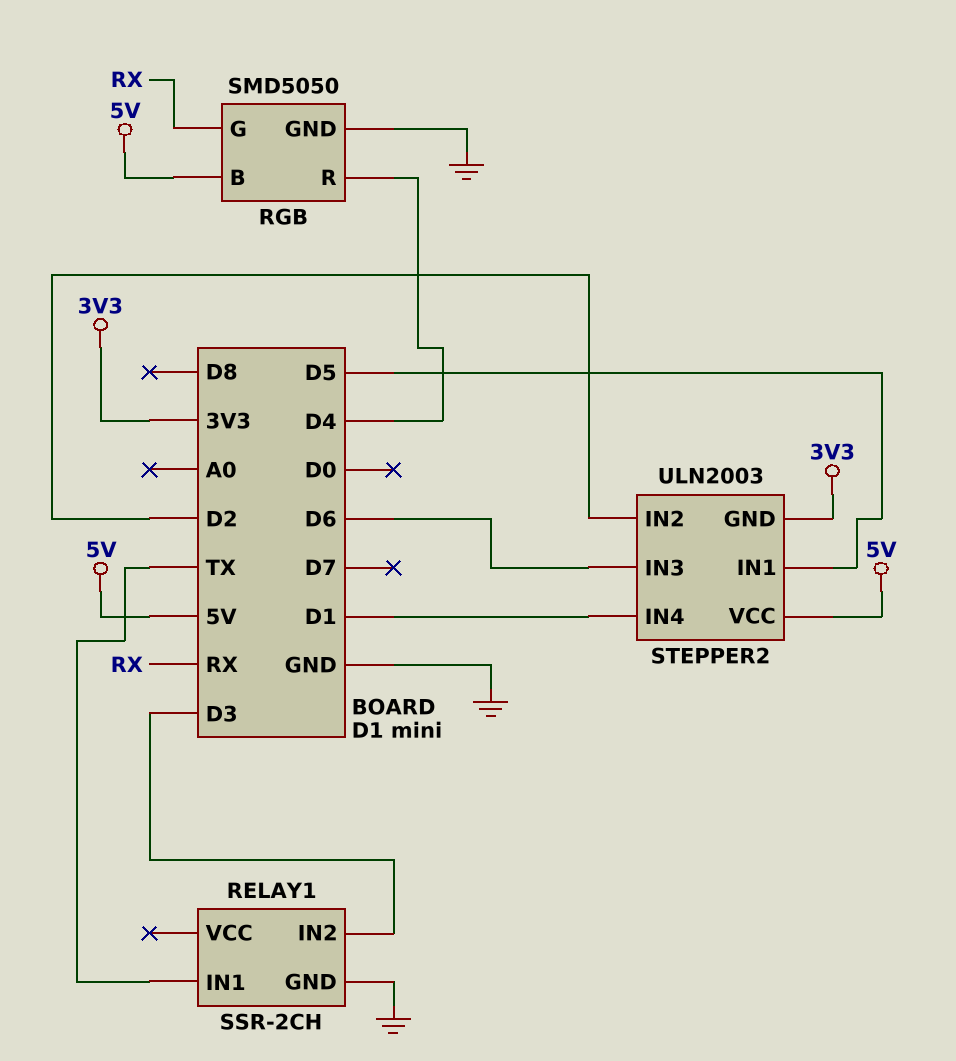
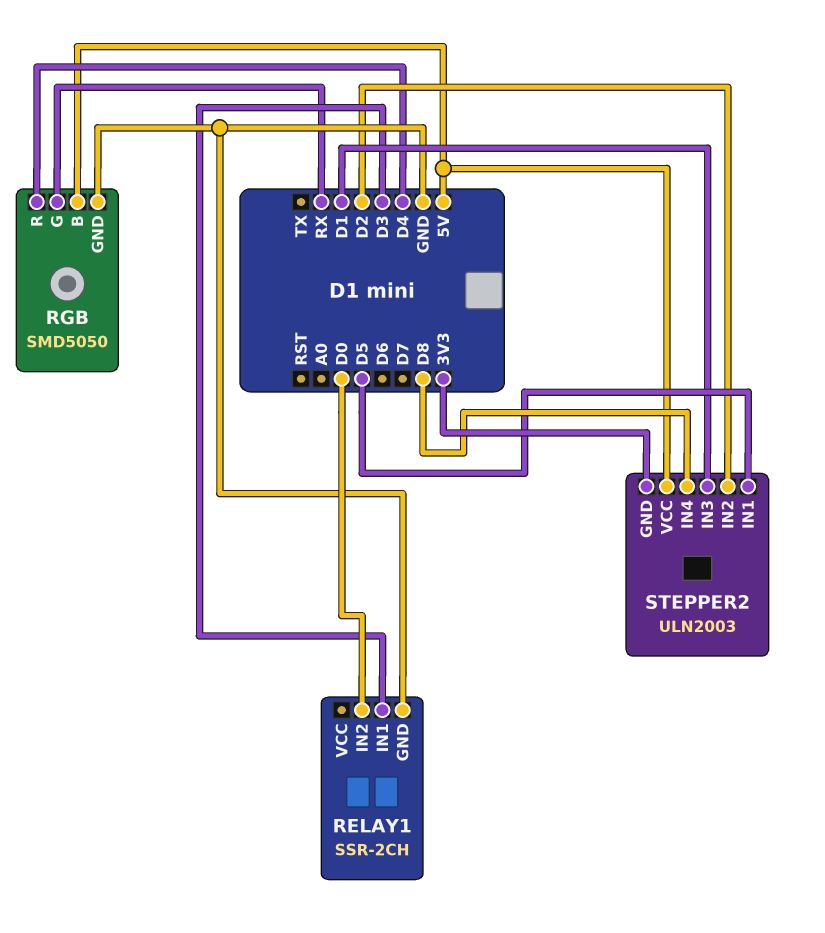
RELAY1 pin IN1: TX -> D3
RELAY1 pin IN2: D3 -> D0
STEPPER2 pin IN3: D6 -> D1
STEPPER2 pin IN4: D1 -> D8

